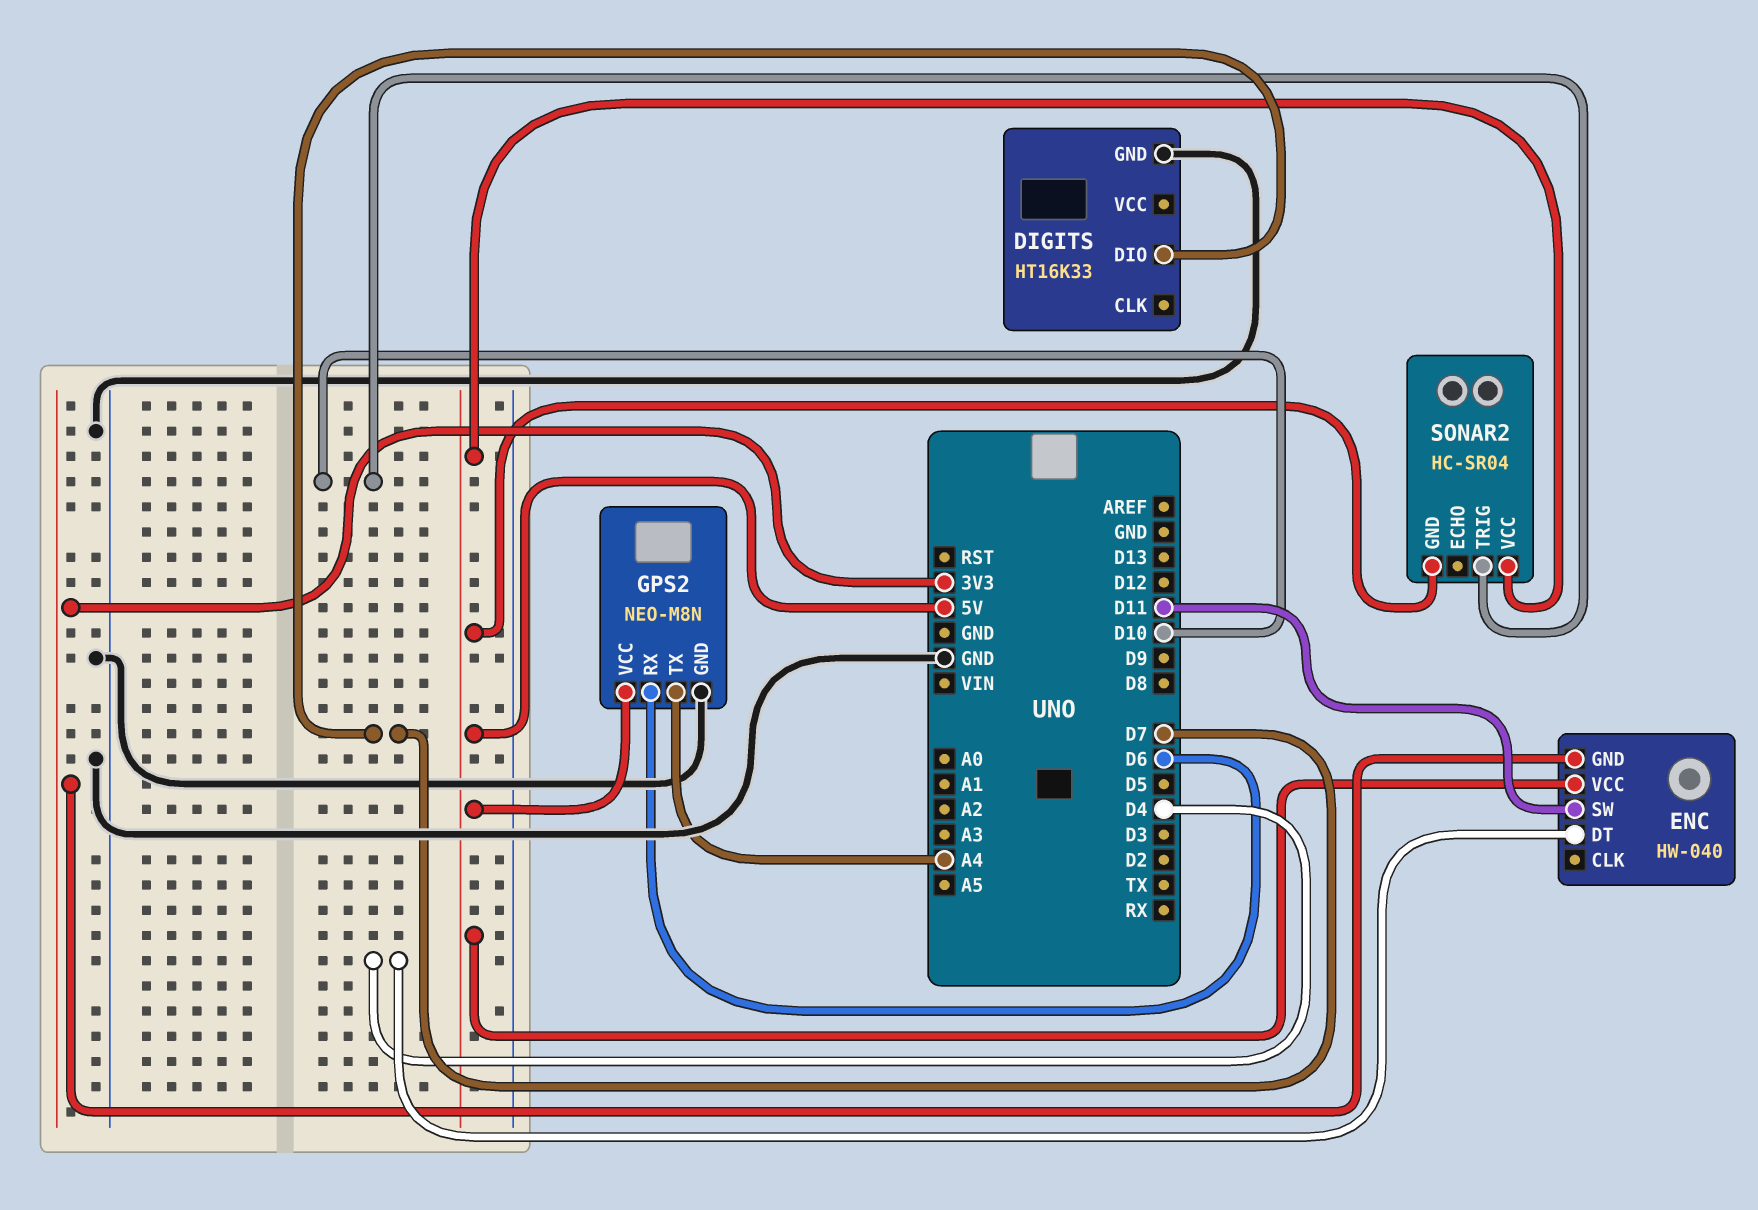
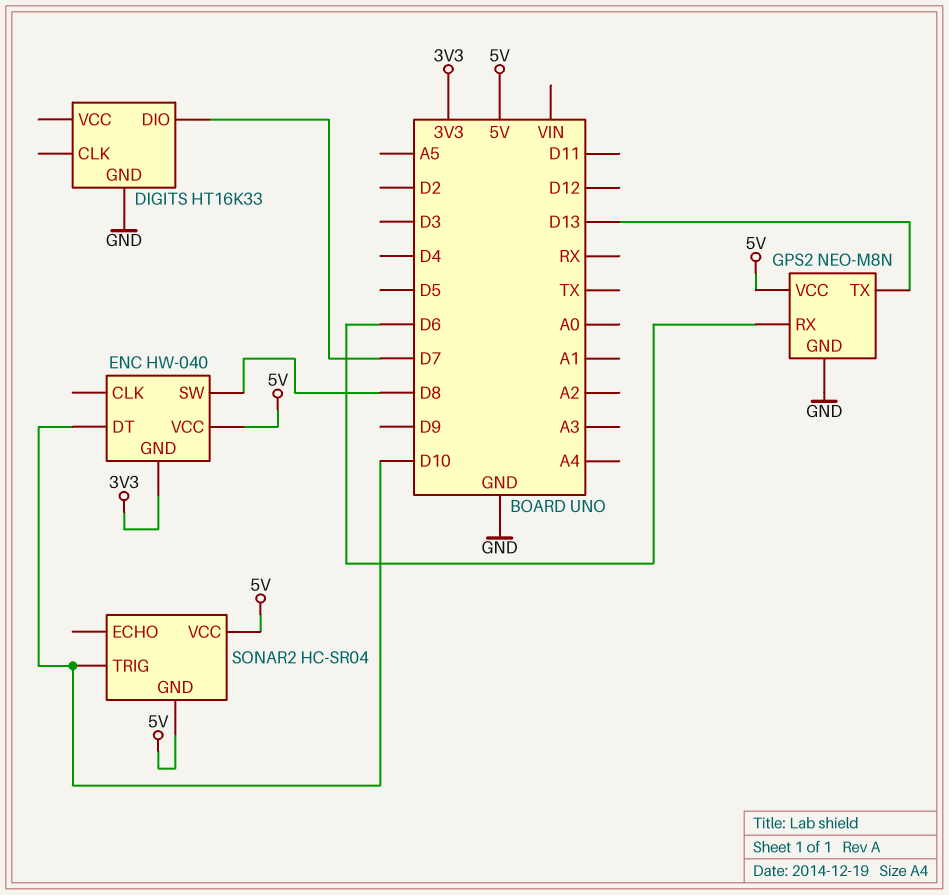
ENC pin DT: D4 -> D10
ENC pin SW: D11 -> D8
GPS2 pin TX: A4 -> D13

